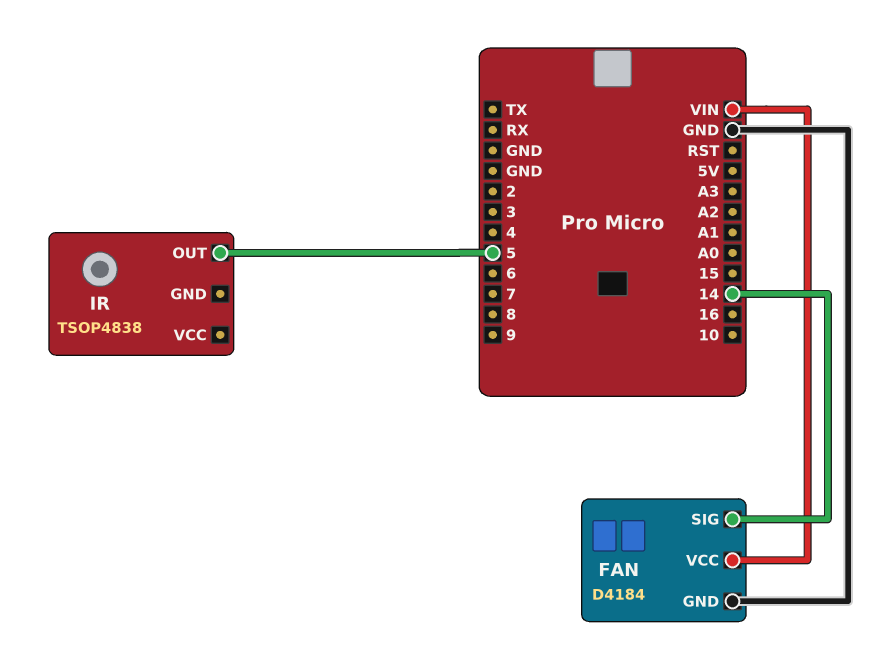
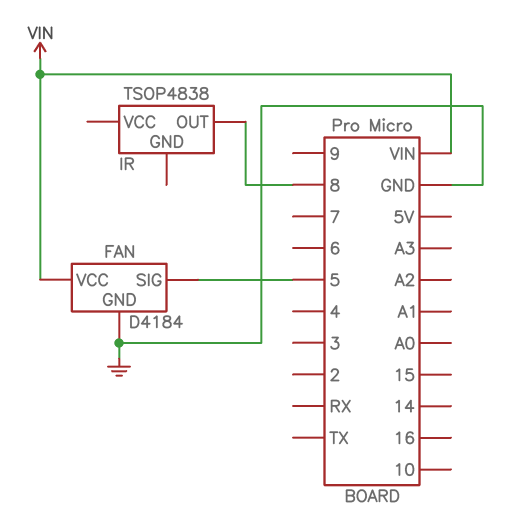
FAN pin SIG: 14 -> 5
IR pin OUT: 5 -> 8

